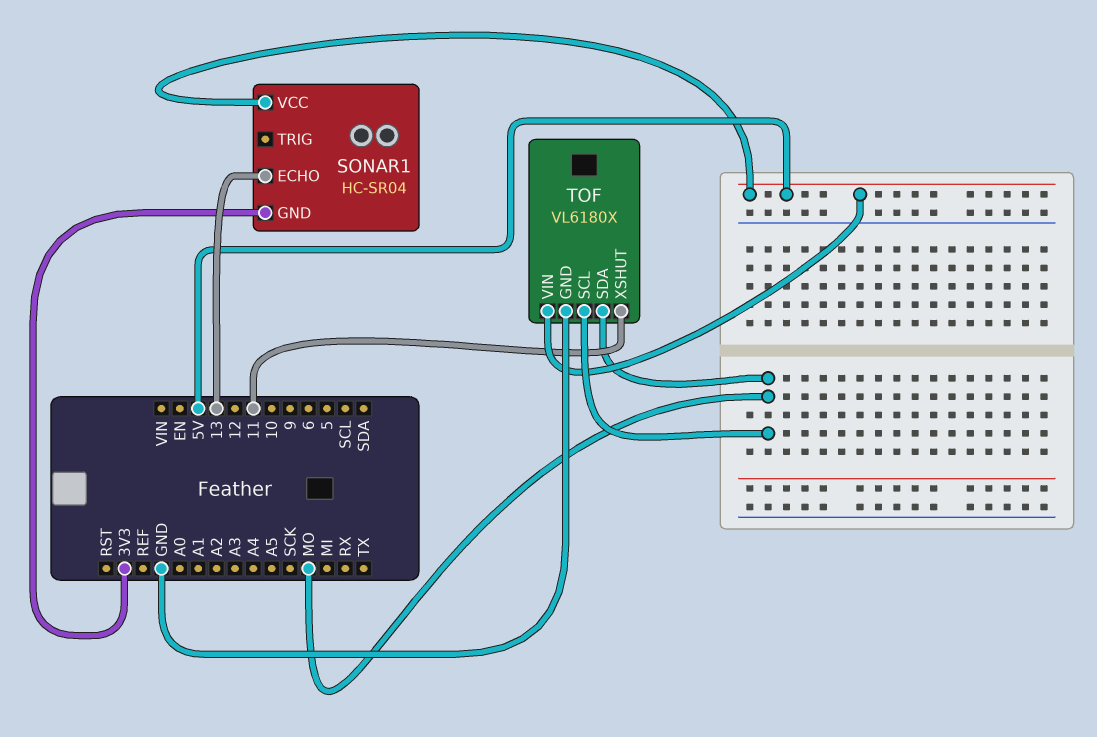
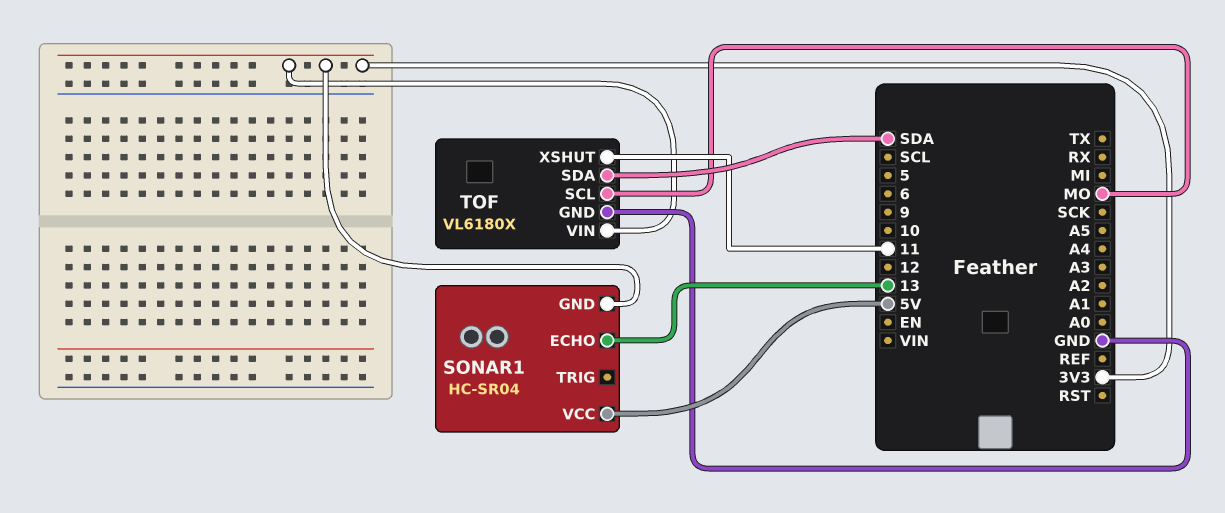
TOF pin SDA: MO -> SDA
TOF pin VIN: 5V -> 3V3

